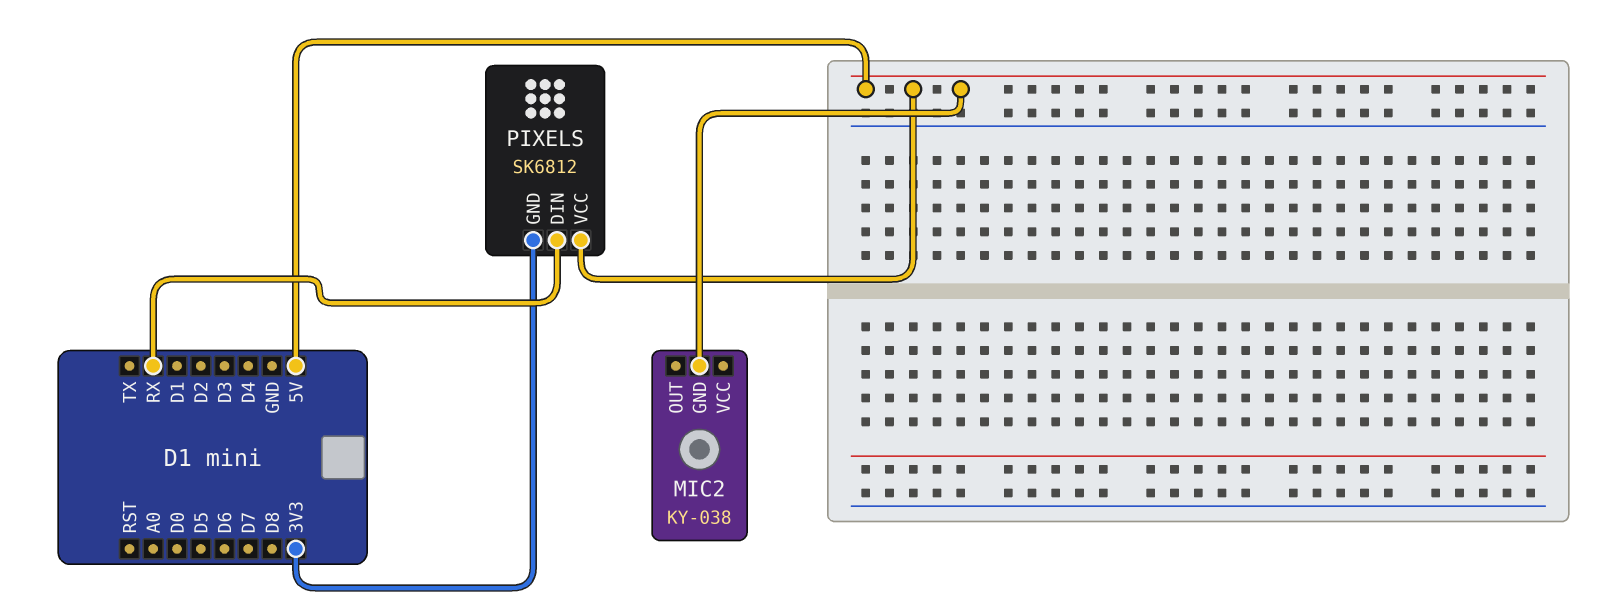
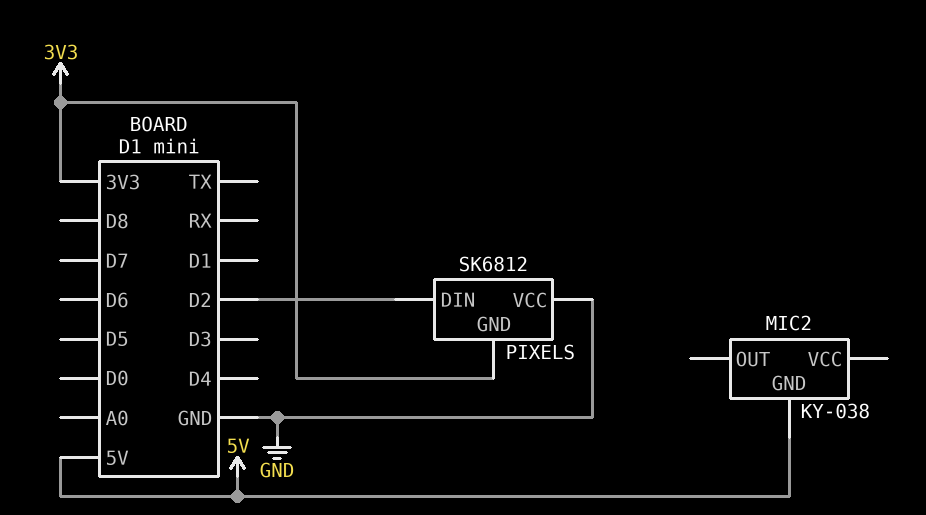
PIXELS pin DIN: RX -> D2
PIXELS pin VCC: 5V -> GND

